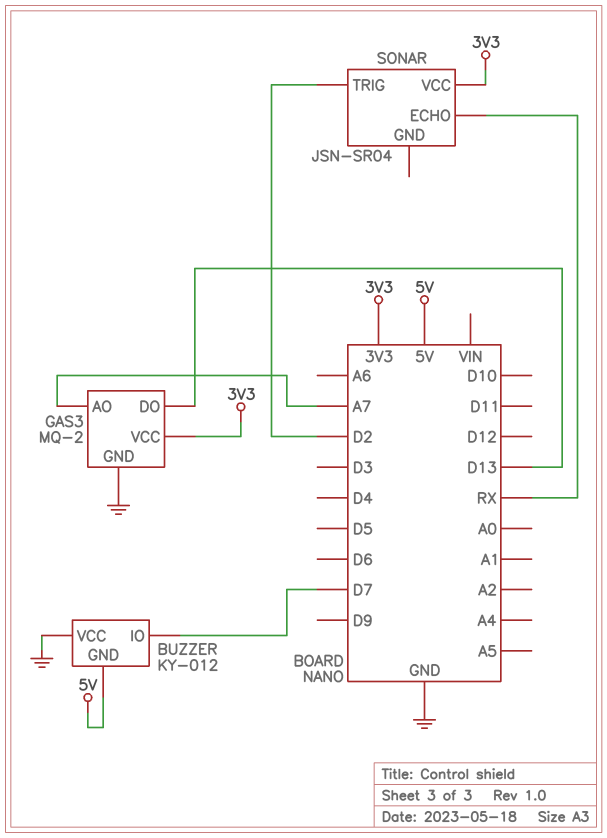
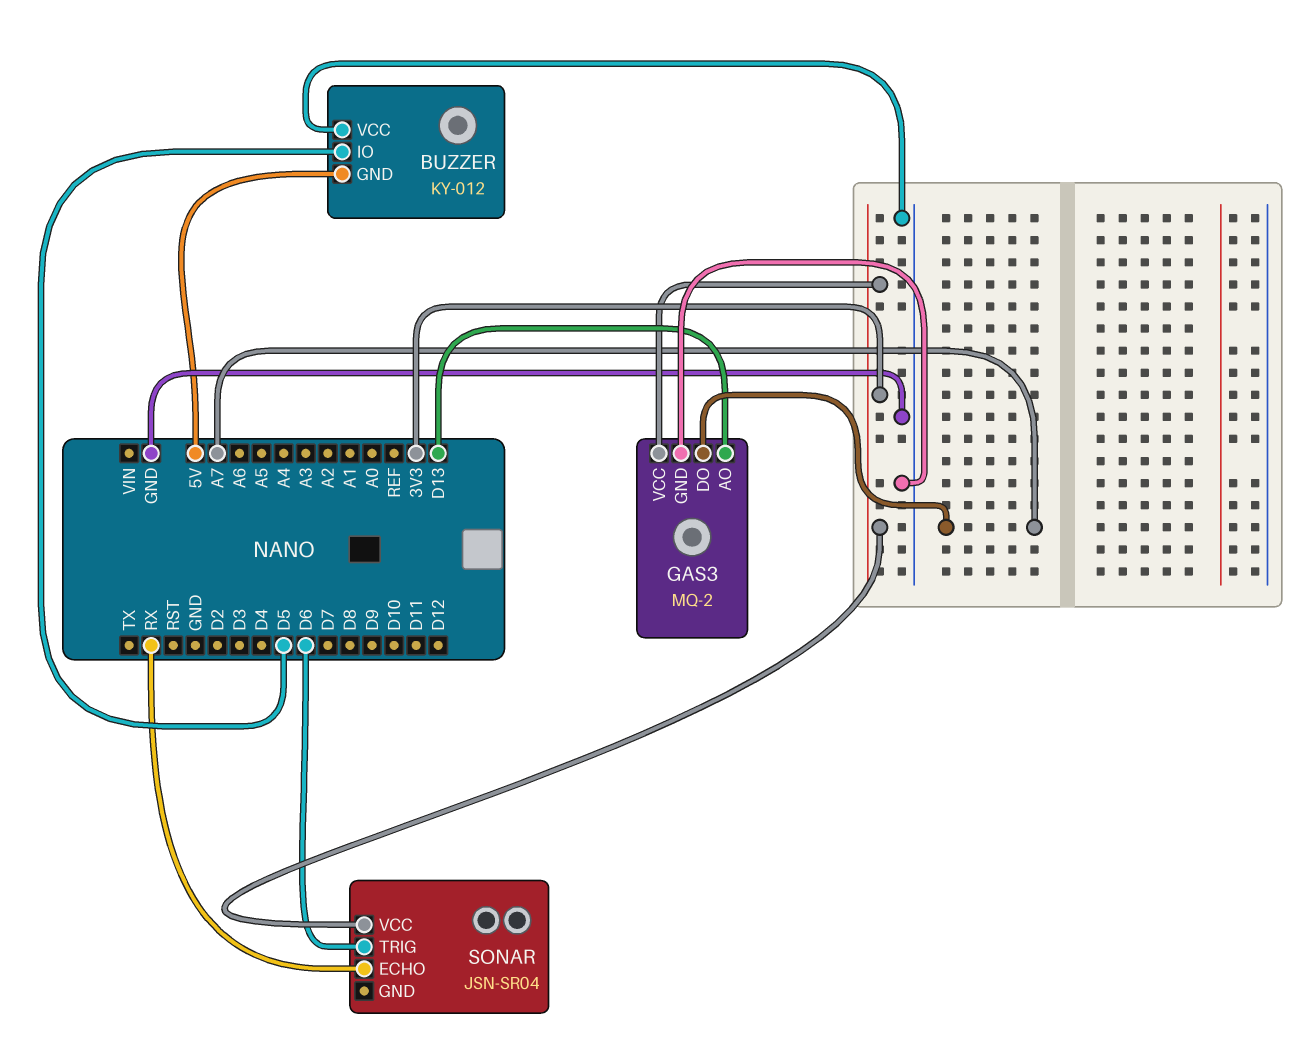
BUZZER pin IO: D7 -> D5
GAS3 pin AO: A7 -> D13
GAS3 pin DO: D13 -> A7
SONAR pin TRIG: D2 -> D6

